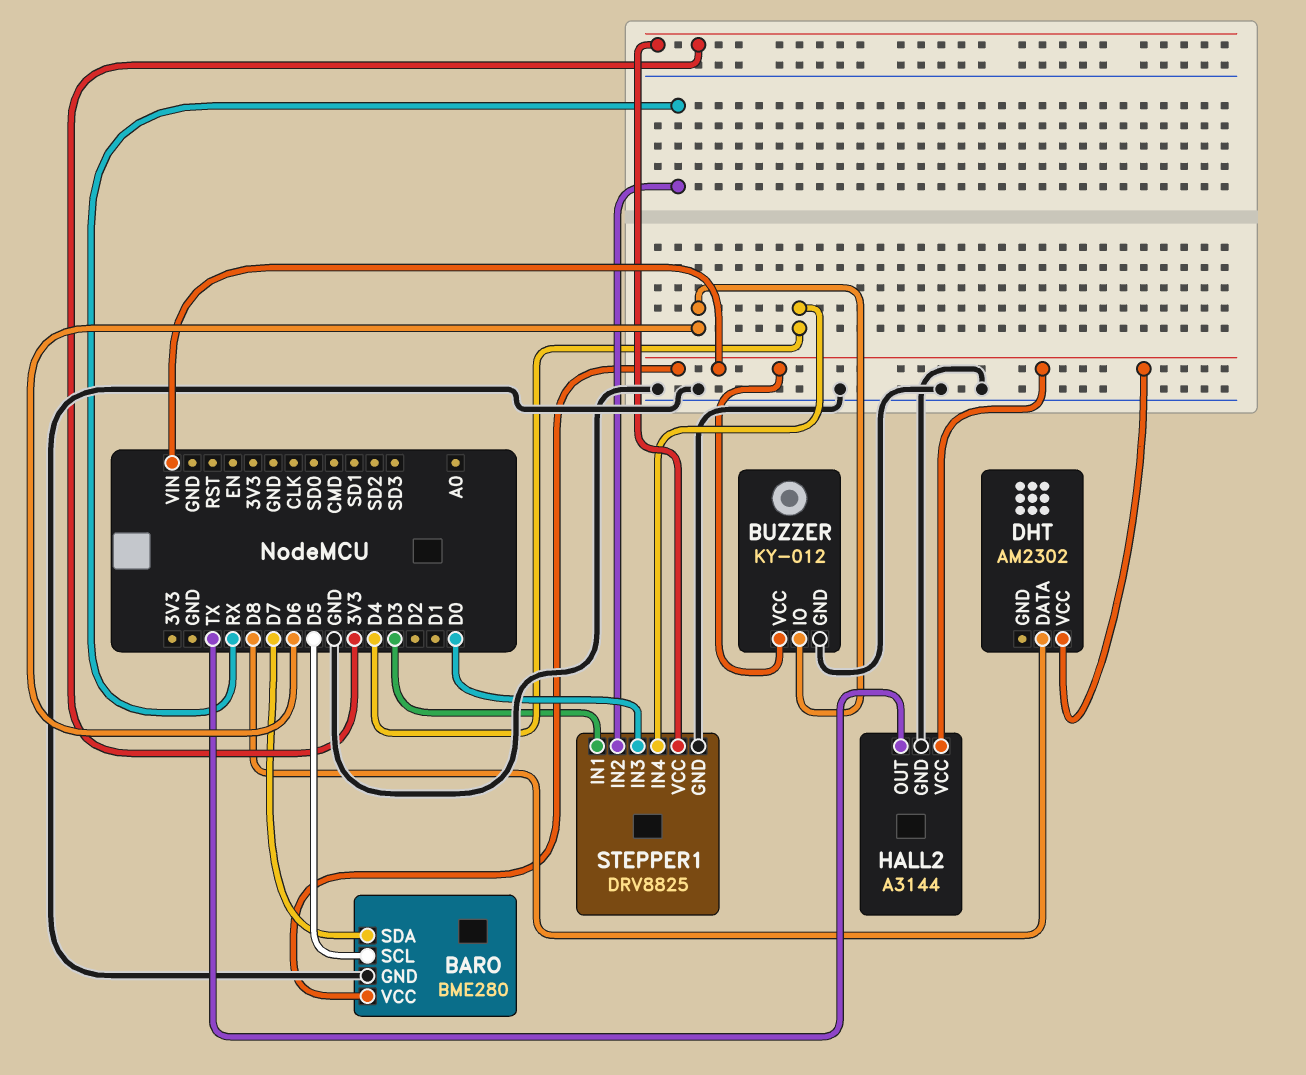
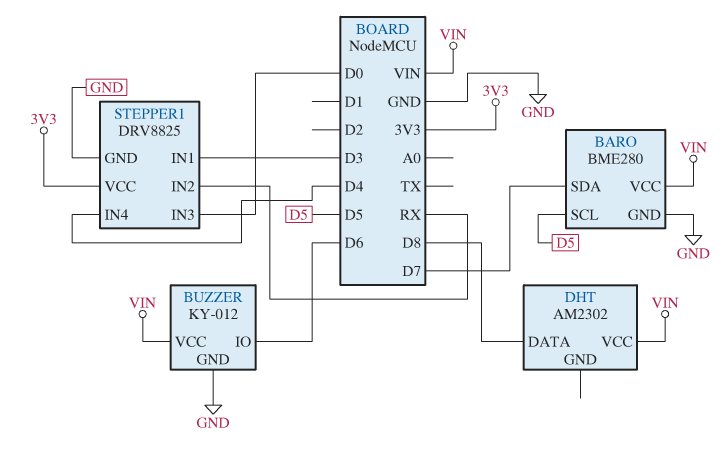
HALL2: A3144 -> none
HALL2 pin GND: GND -> none
HALL2 pin OUT: TX -> none
HALL2 pin VCC: VIN -> none

